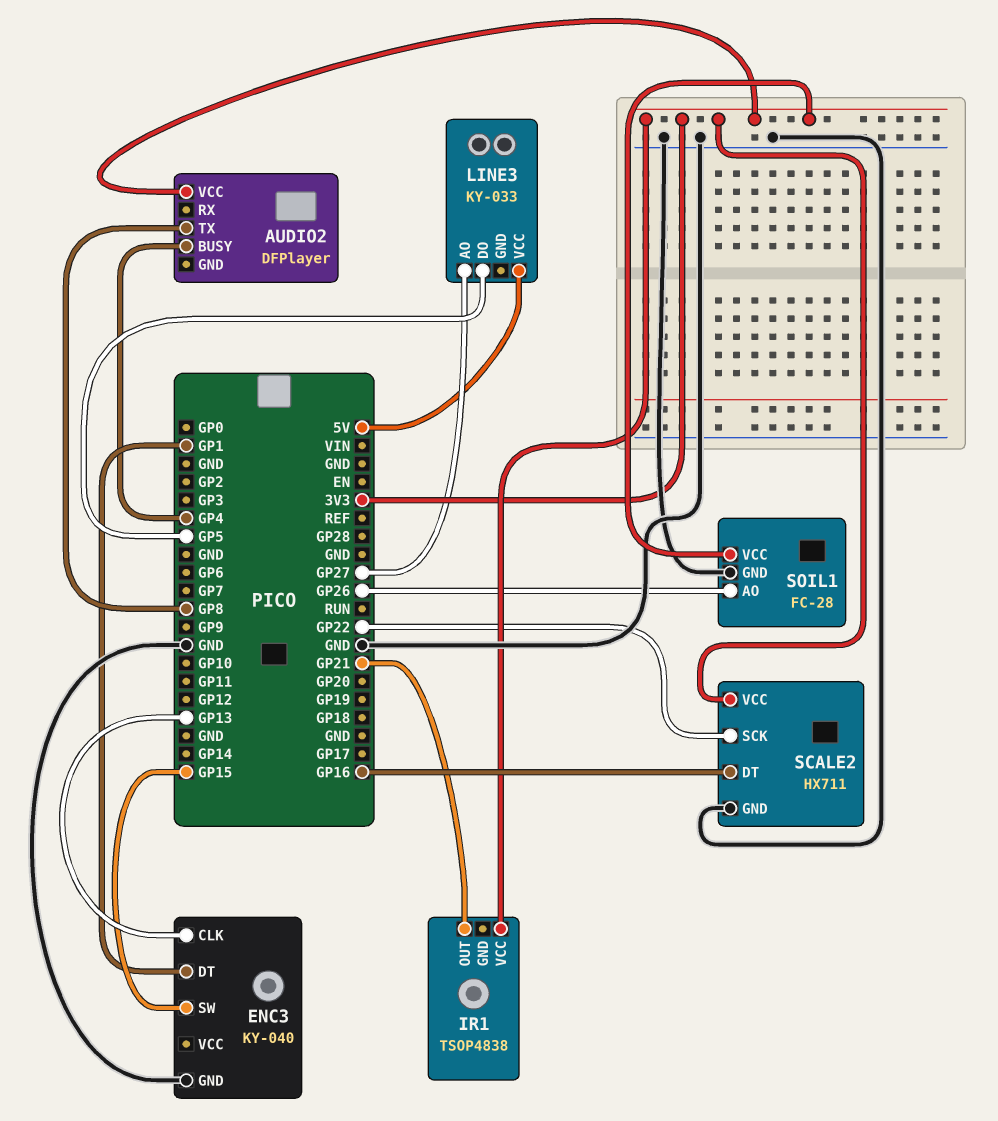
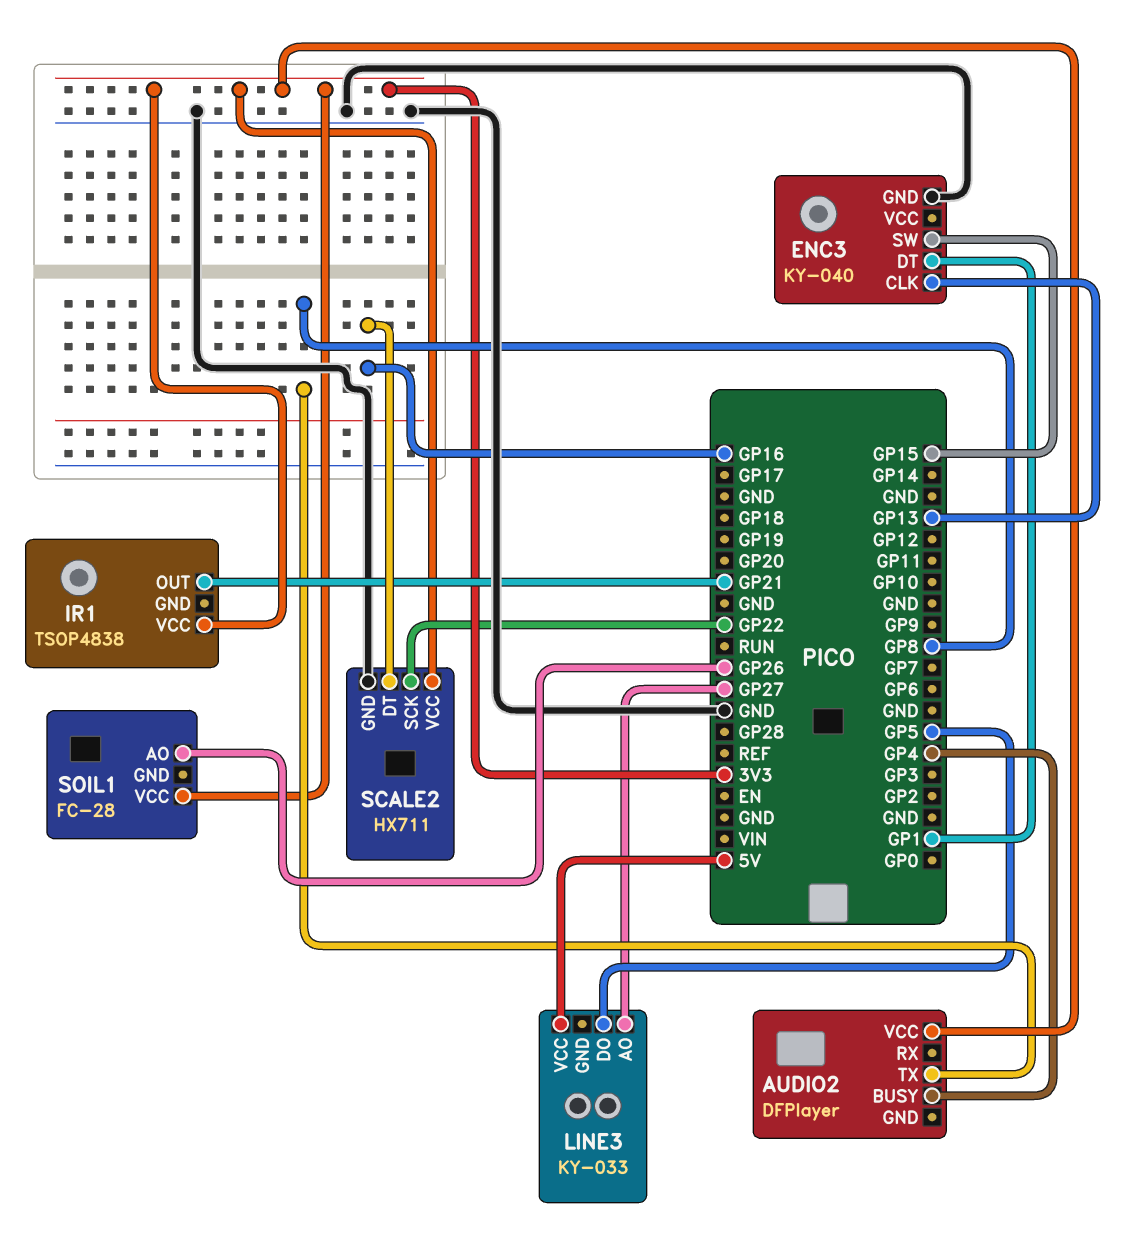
SOIL1 pin GND: GND -> none

